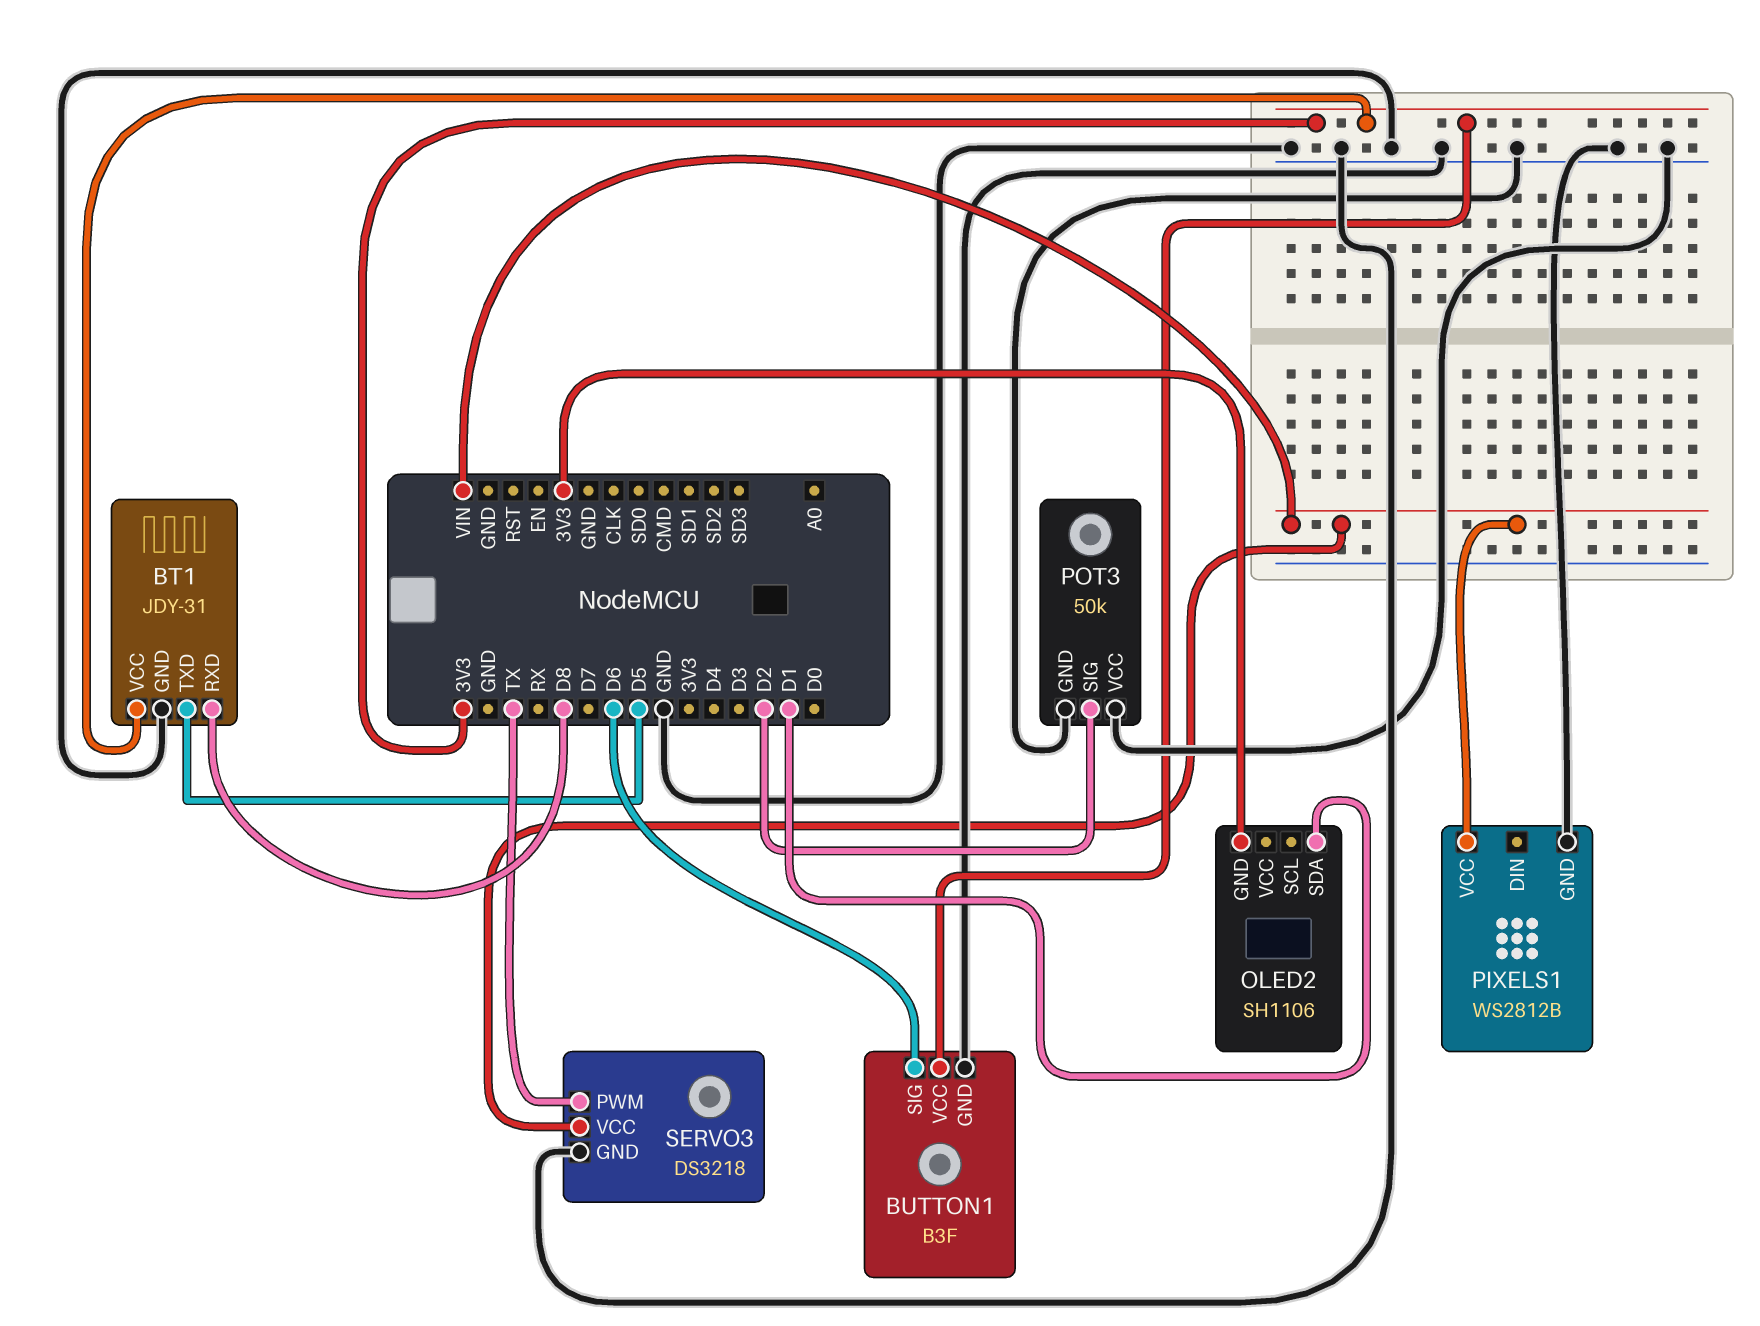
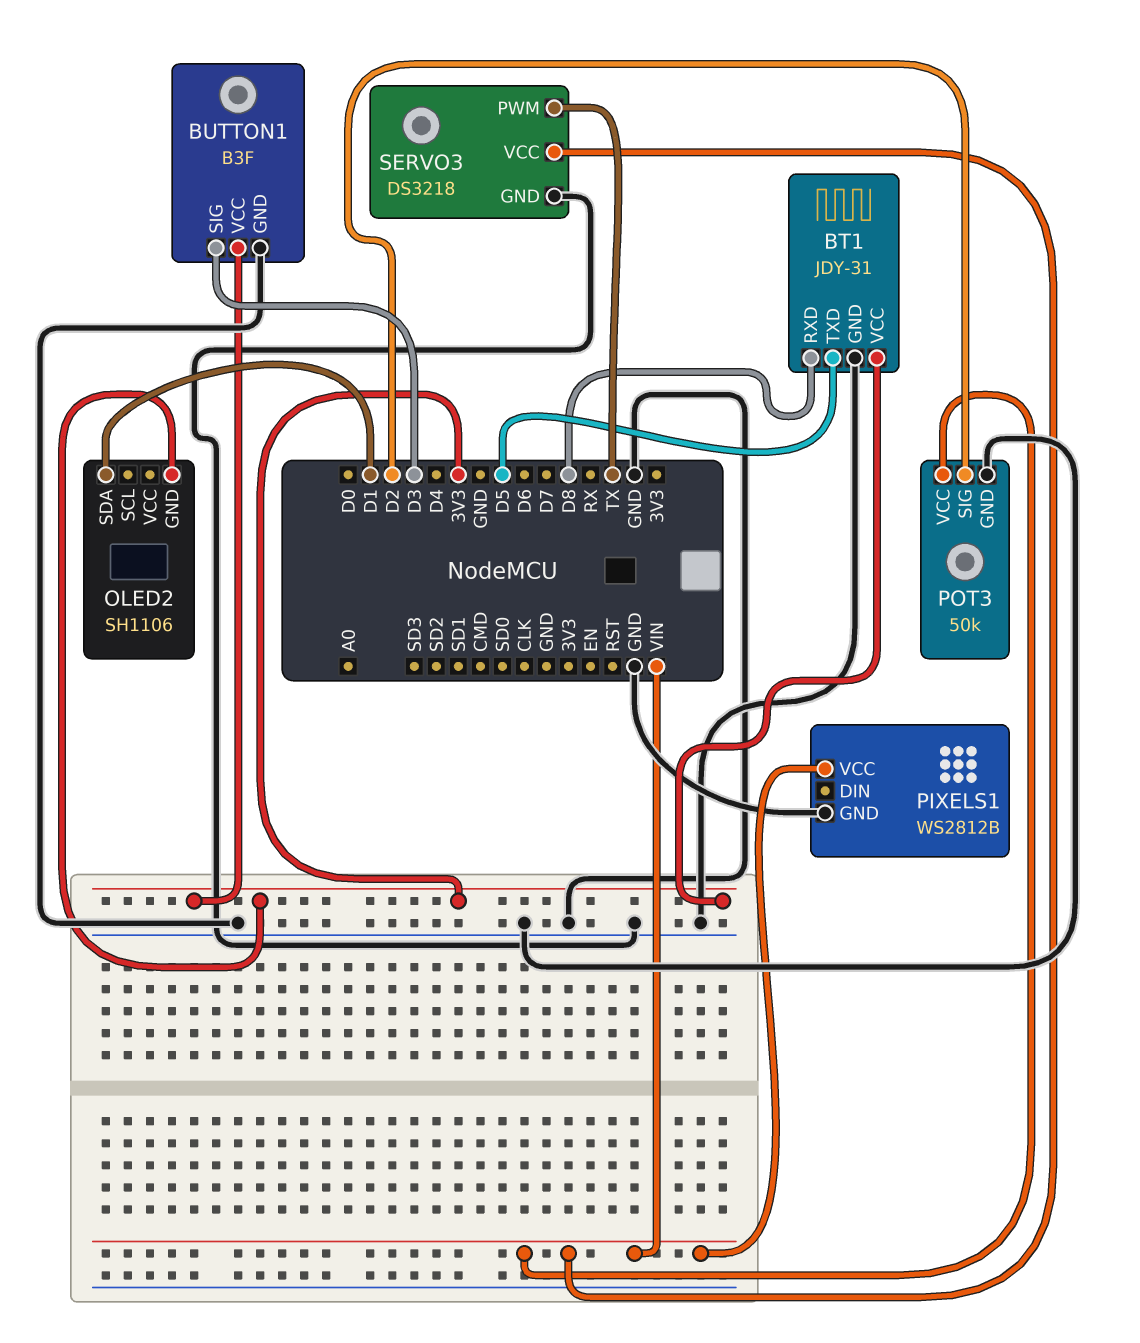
BUTTON1 pin SIG: D6 -> D3
POT3 pin VCC: GND -> VIN

